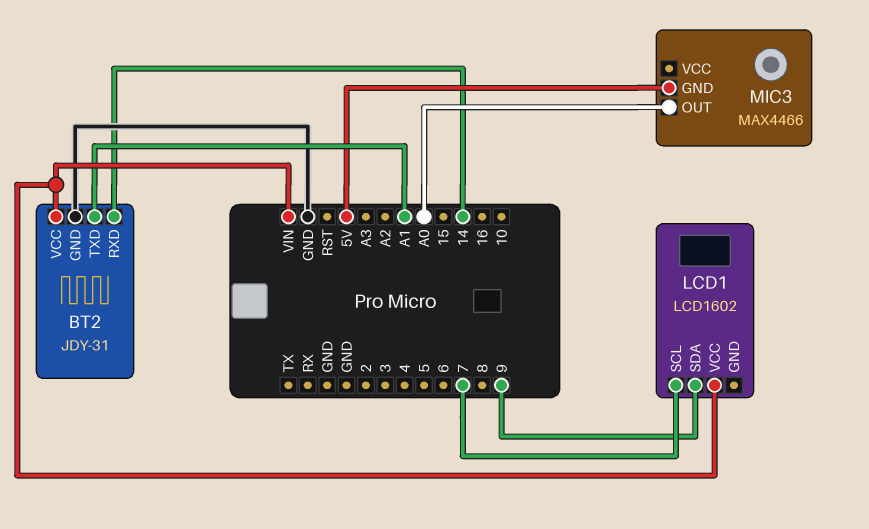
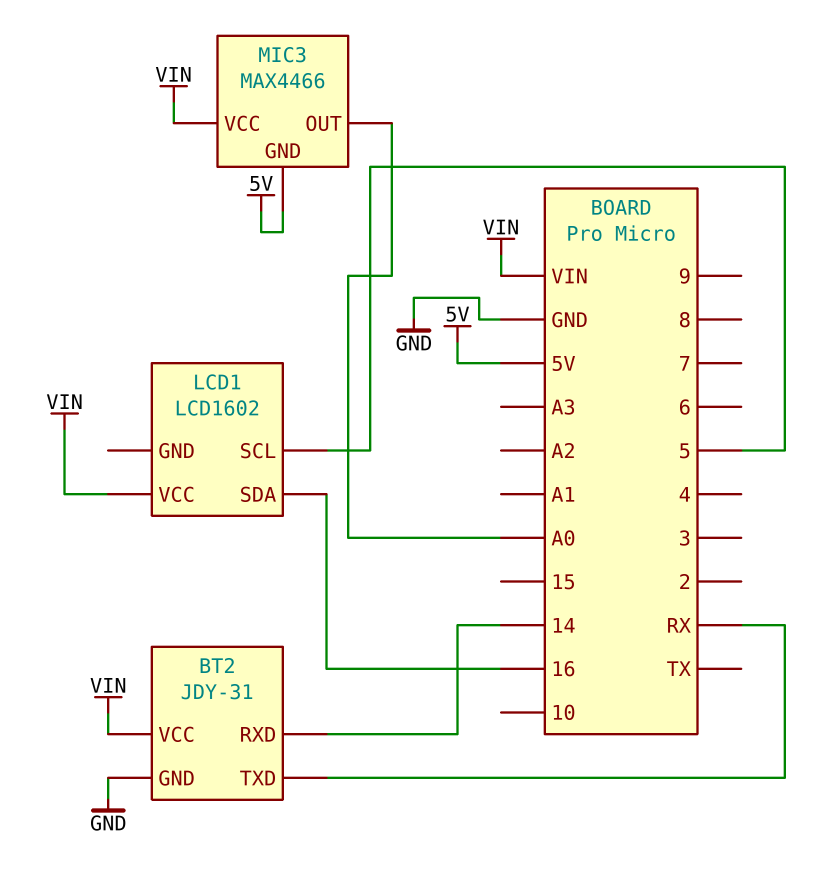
BT2 pin TXD: A1 -> RX
LCD1 pin SCL: 7 -> 5
LCD1 pin SDA: 9 -> 16
MIC3 pin VCC: none -> VIN

